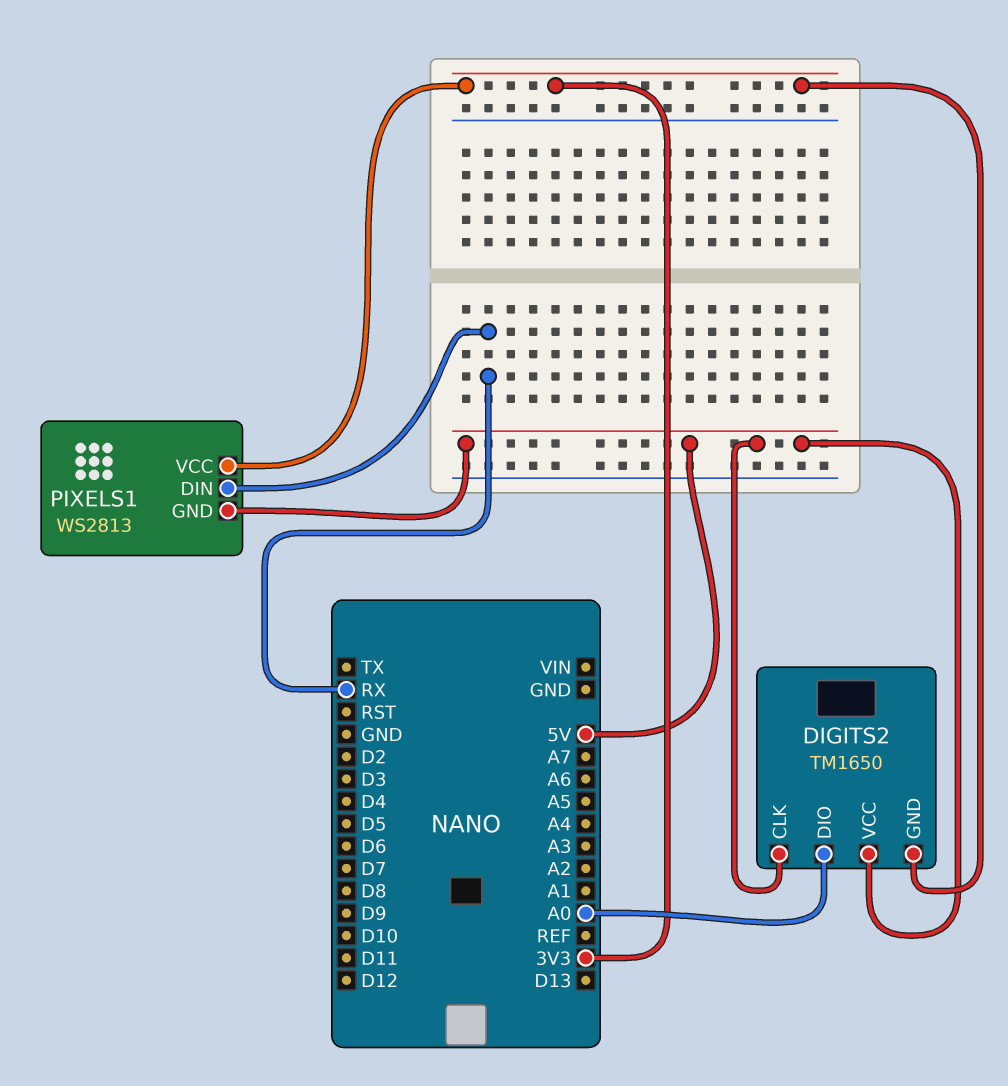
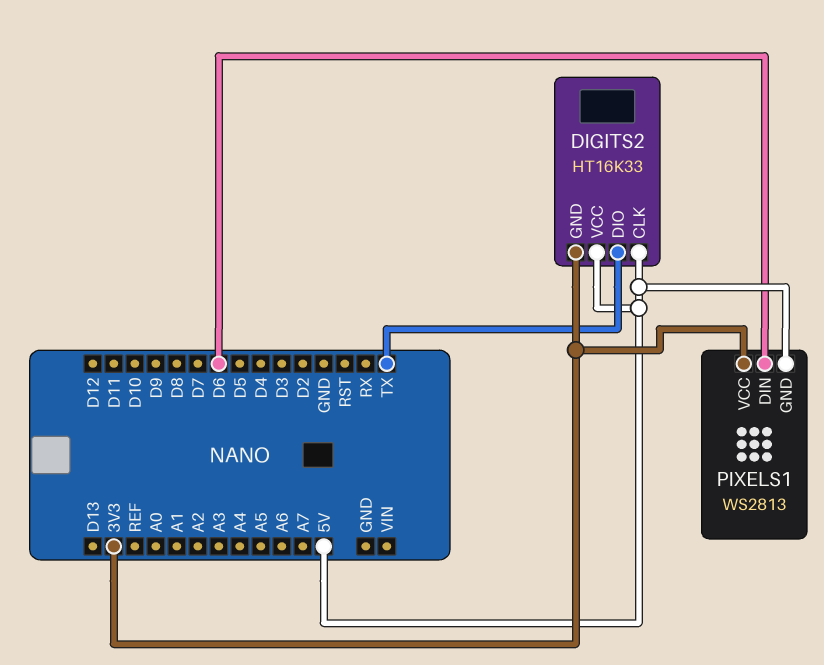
DIGITS2: TM1650 -> HT16K33
DIGITS2 pin DIO: A0 -> TX
PIXELS1 pin DIN: RX -> D6

